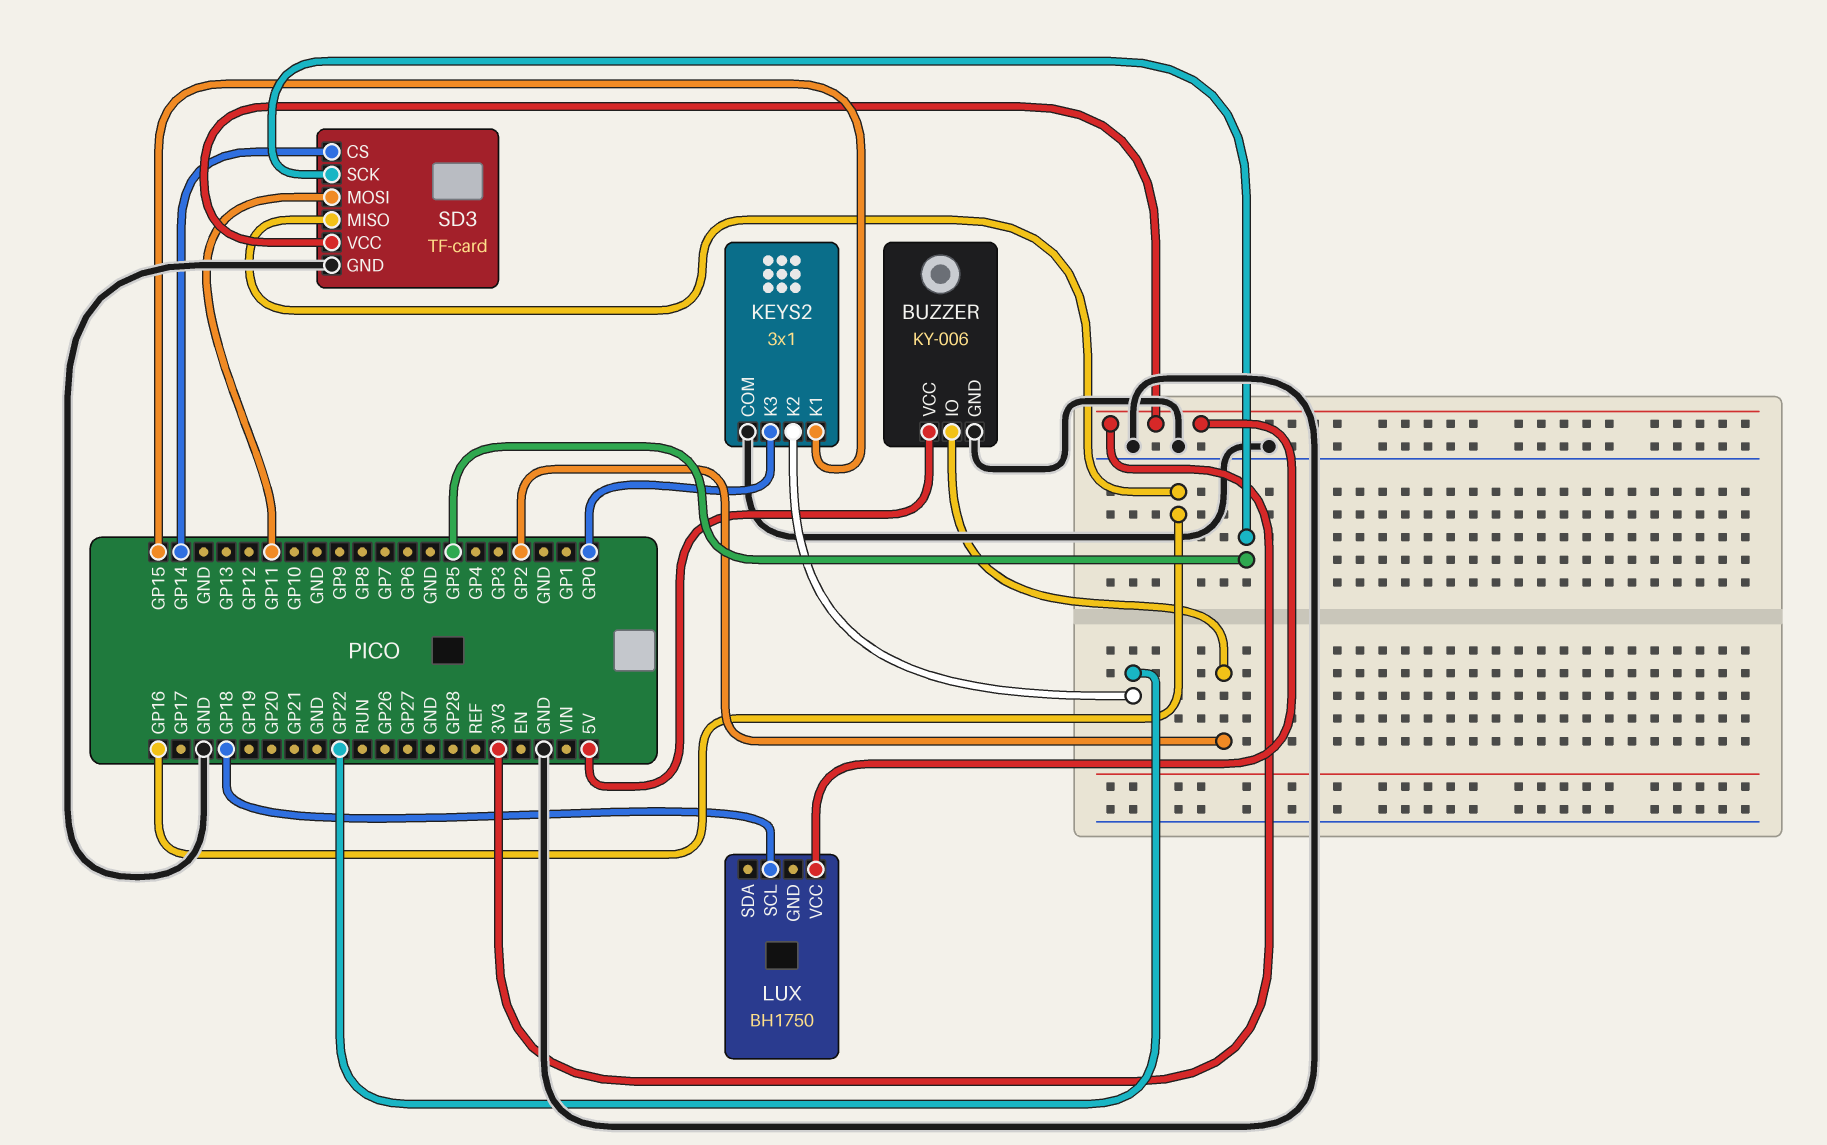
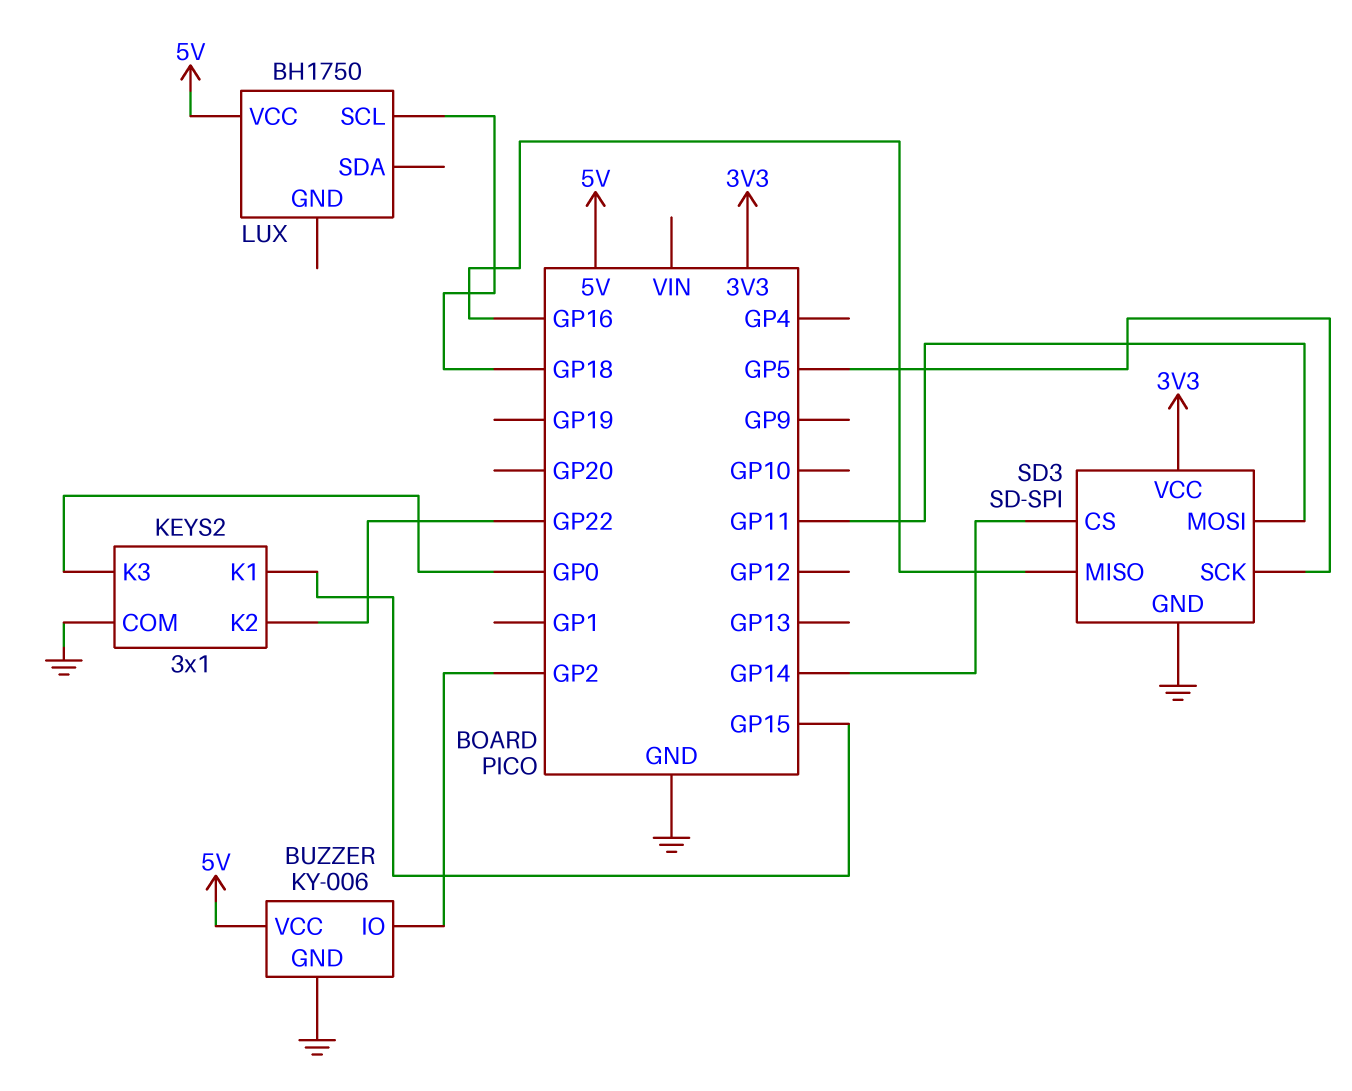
LUX pin VCC: 3V3 -> 5V
SD3: TF-card -> SD-SPI

